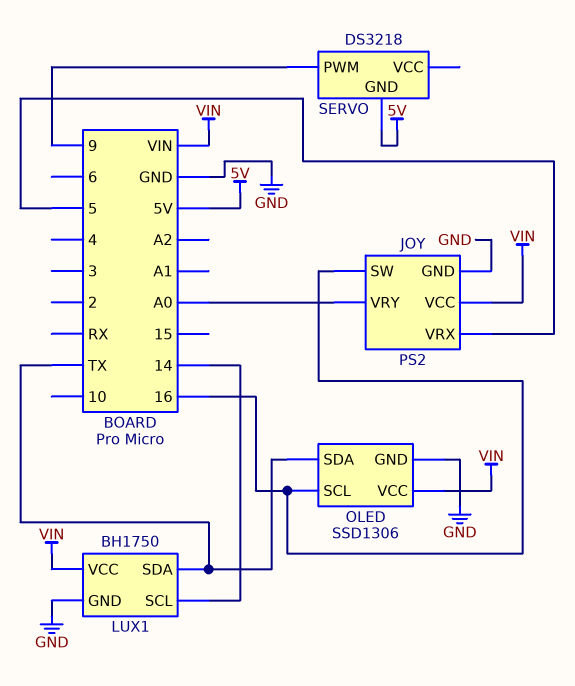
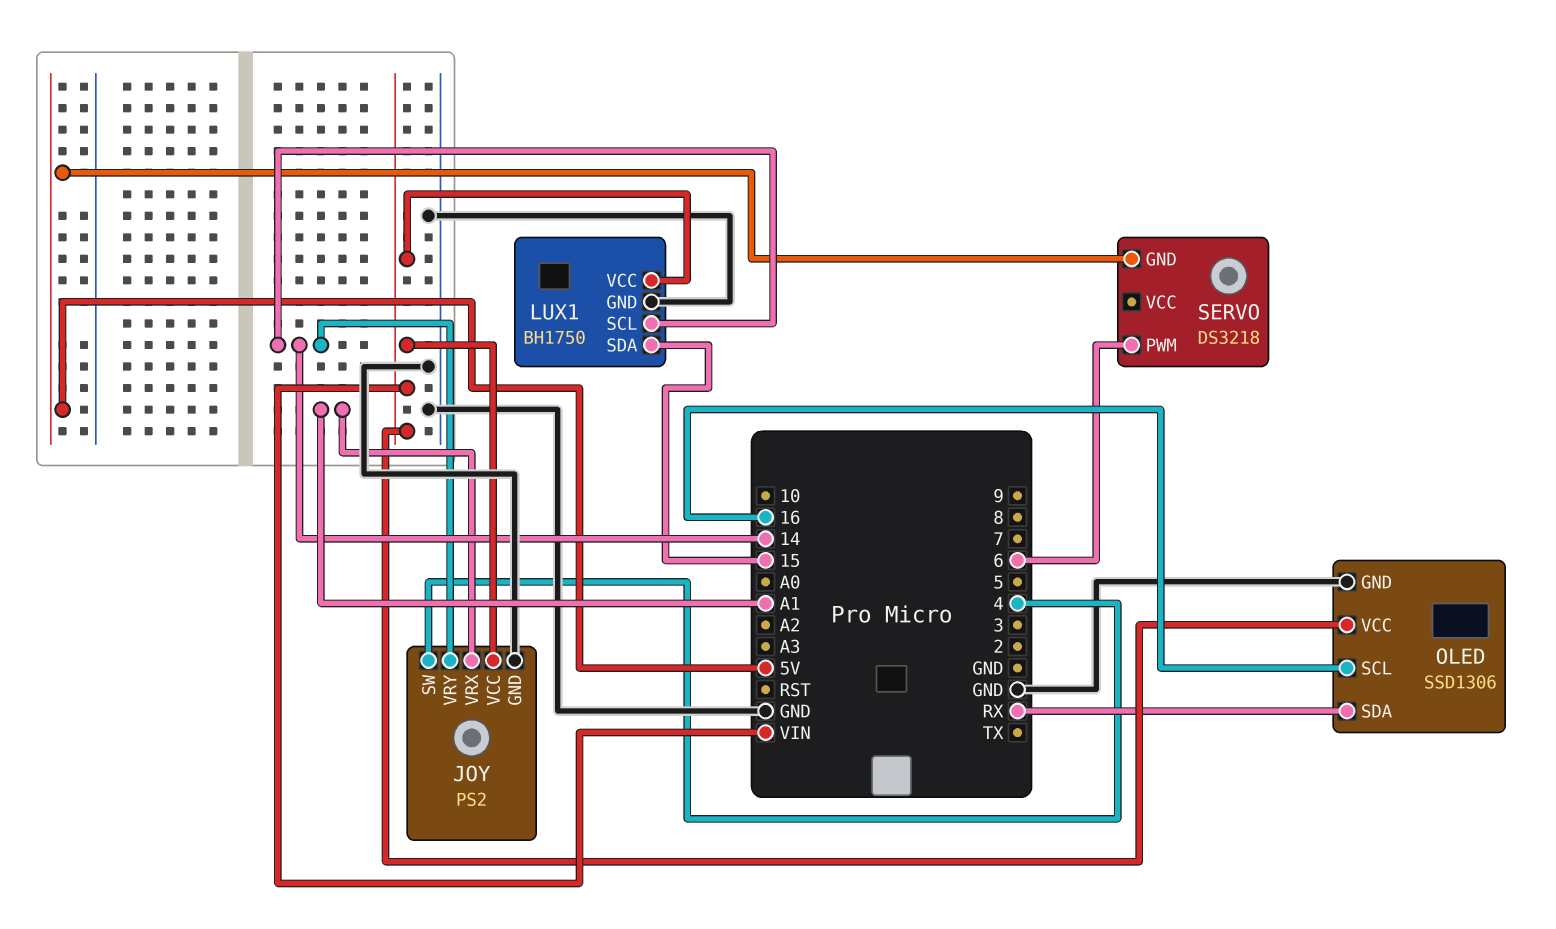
JOY pin SW: 16 -> 4
JOY pin VRX: 5 -> A1
JOY pin VRY: A0 -> 14
LUX1 pin SDA: TX -> 15
OLED pin SDA: TX -> RX
SERVO pin PWM: 9 -> 6

